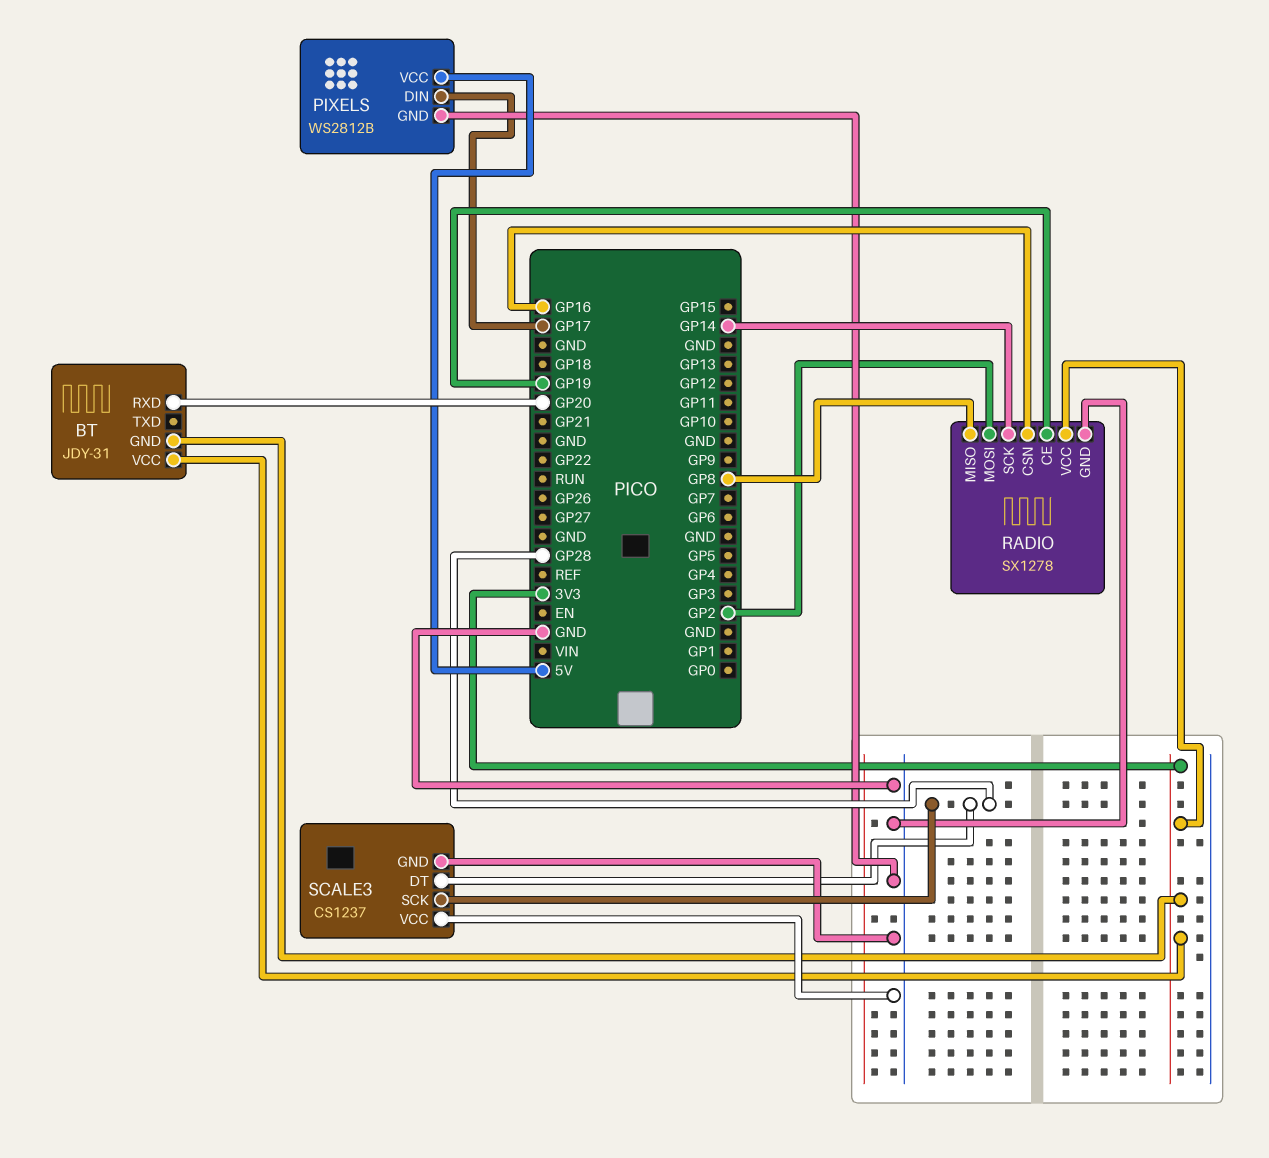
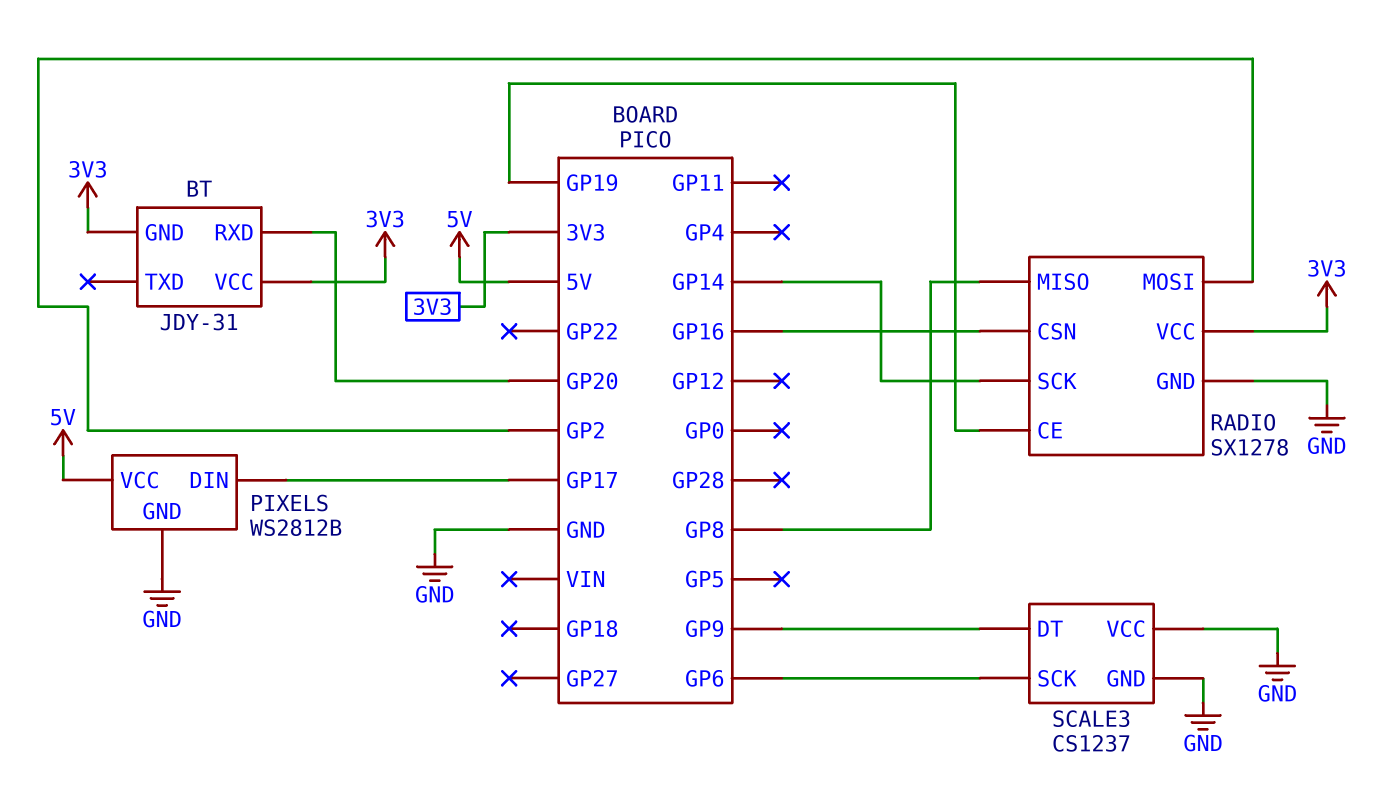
SCALE3 pin DT: GP28 -> GP9
SCALE3 pin SCK: GP28 -> GP6

